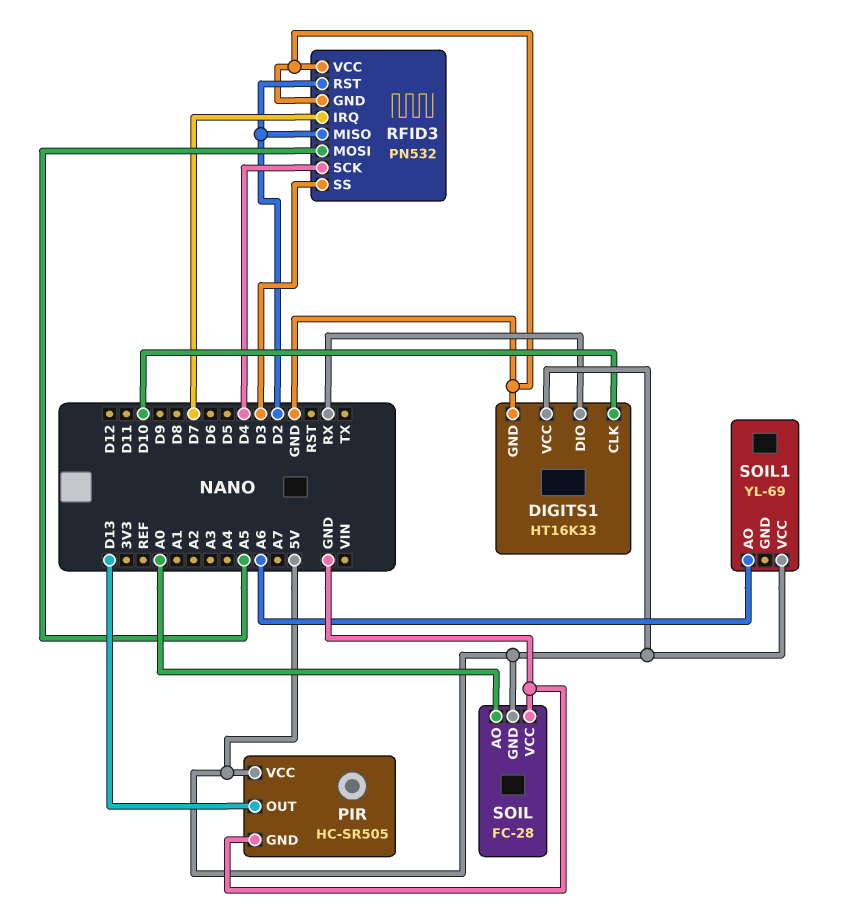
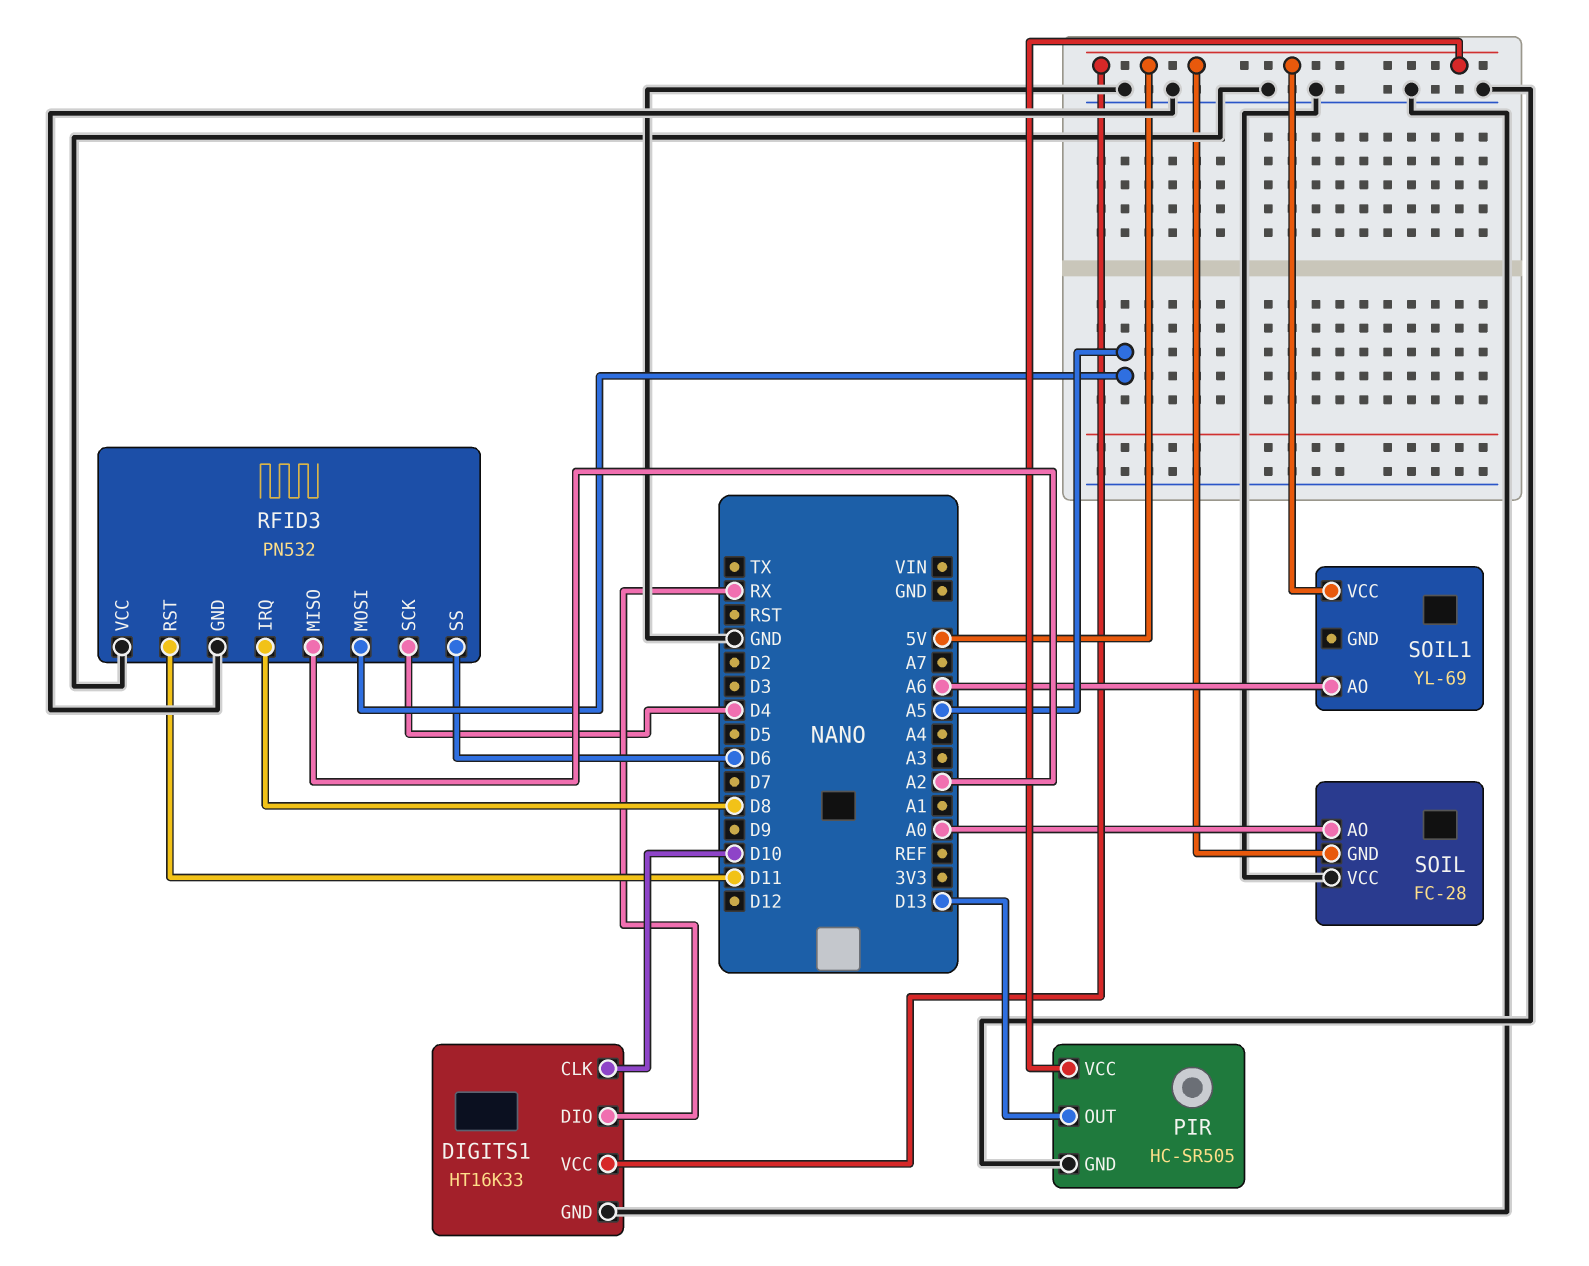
RFID3 pin IRQ: D7 -> D8
RFID3 pin MISO: D2 -> A2
RFID3 pin RST: D2 -> D11
RFID3 pin SS: D3 -> D6

